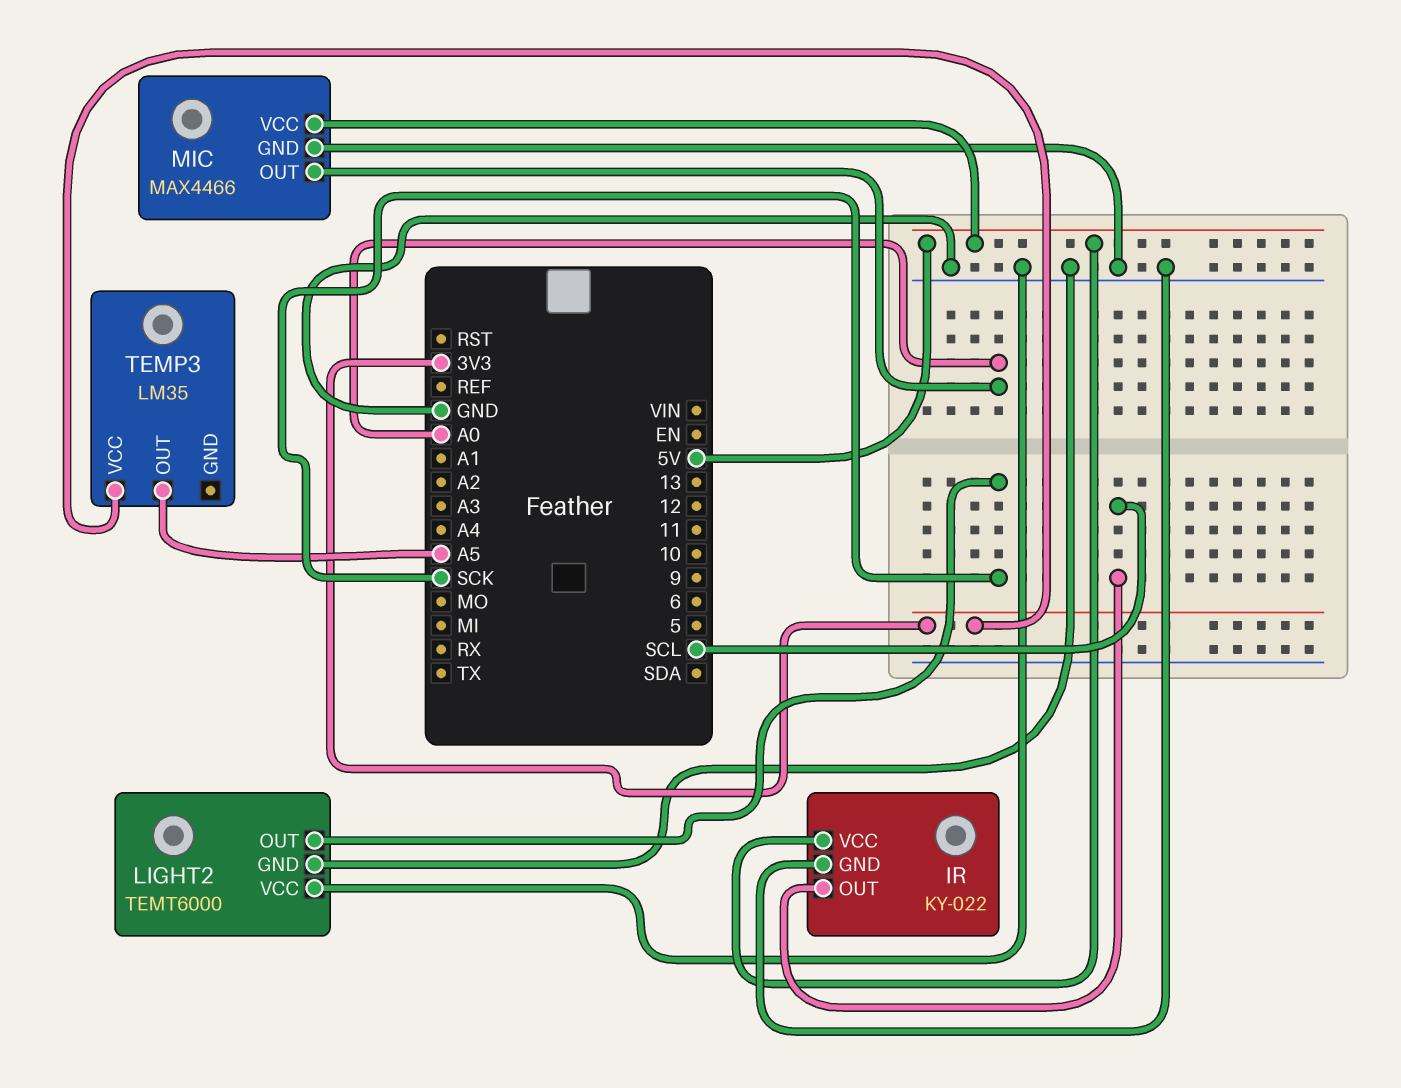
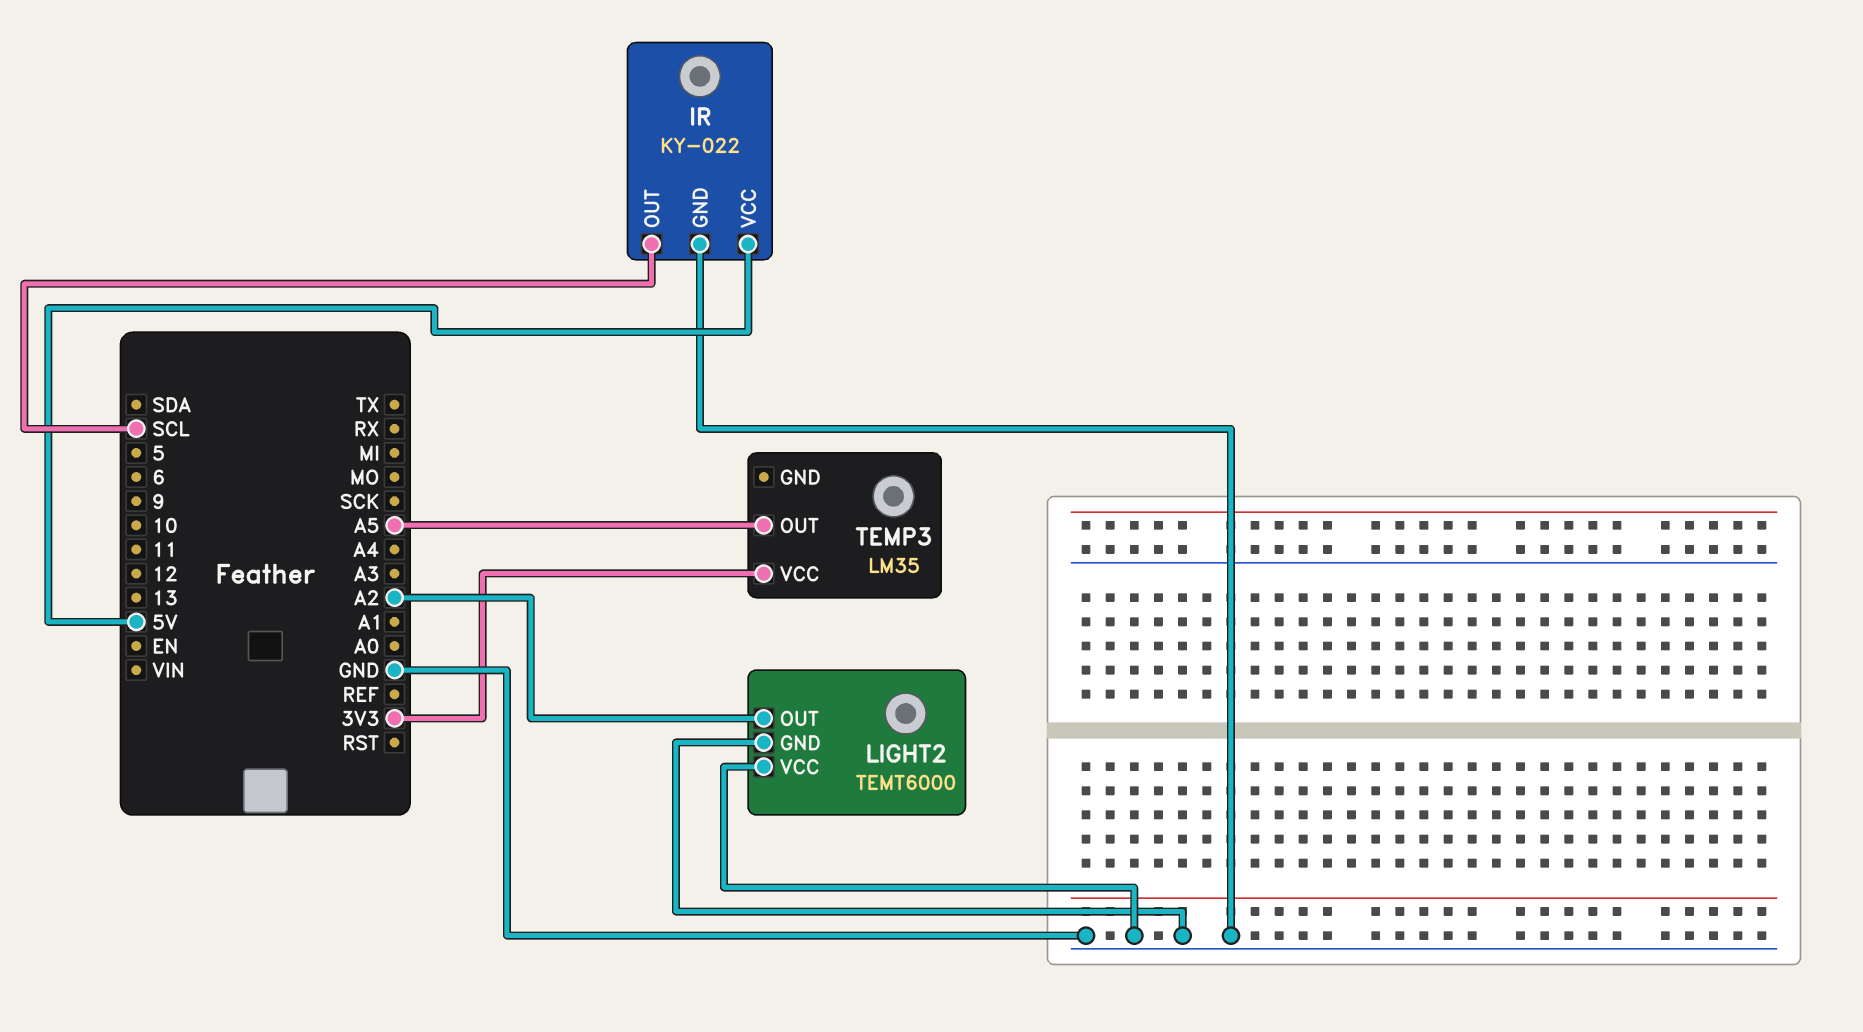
LIGHT2 pin OUT: SCK -> A2
MIC: MAX4466 -> none
MIC pin GND: GND -> none
MIC pin OUT: A0 -> none
MIC pin VCC: 5V -> none

